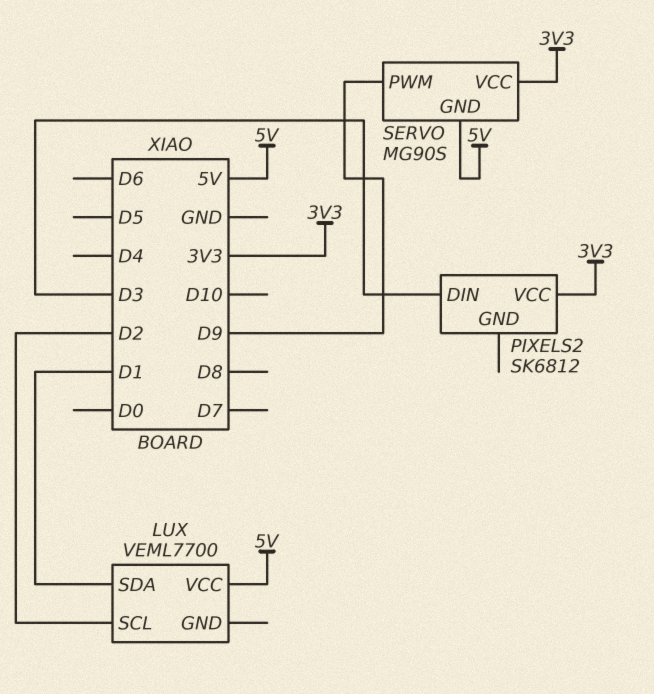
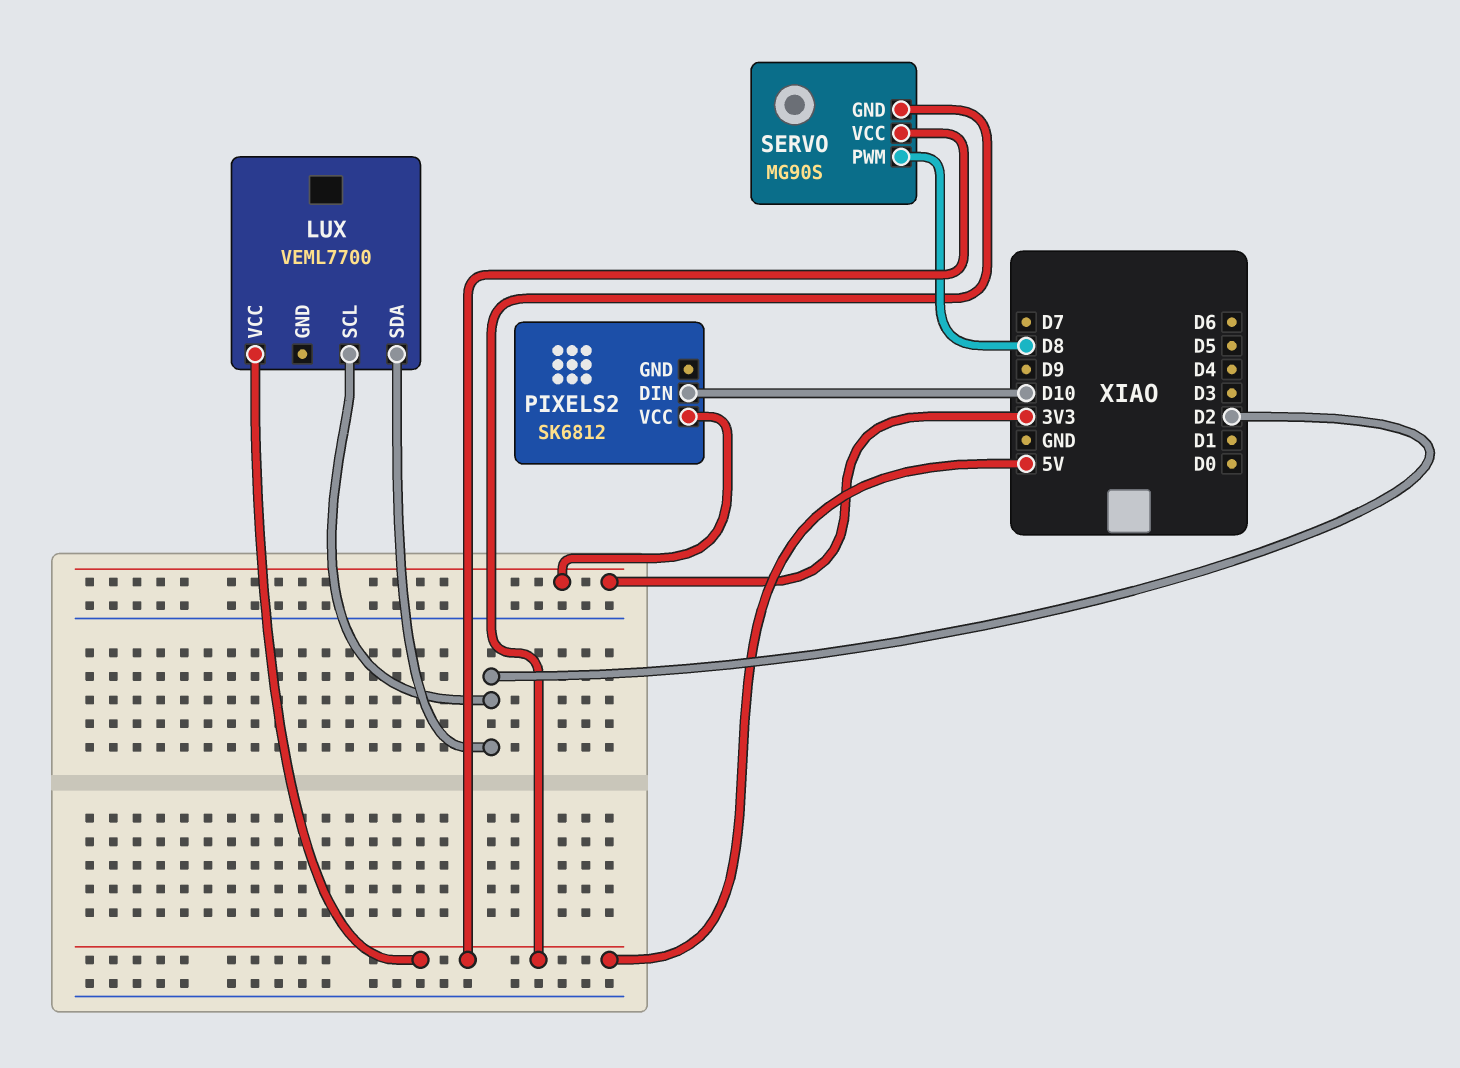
LUX pin SDA: D1 -> D2
PIXELS2 pin DIN: D3 -> D10
SERVO pin PWM: D9 -> D8
SERVO pin VCC: 3V3 -> 5V

